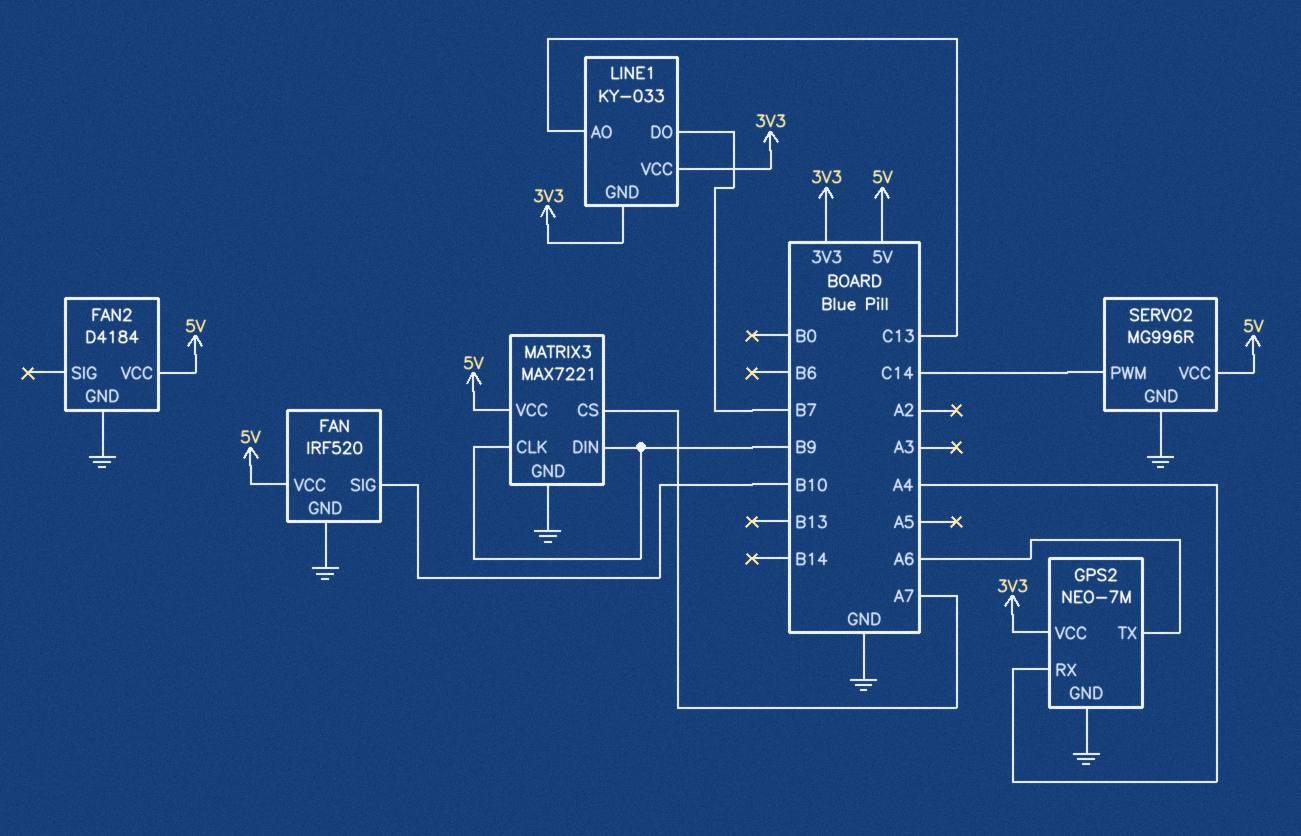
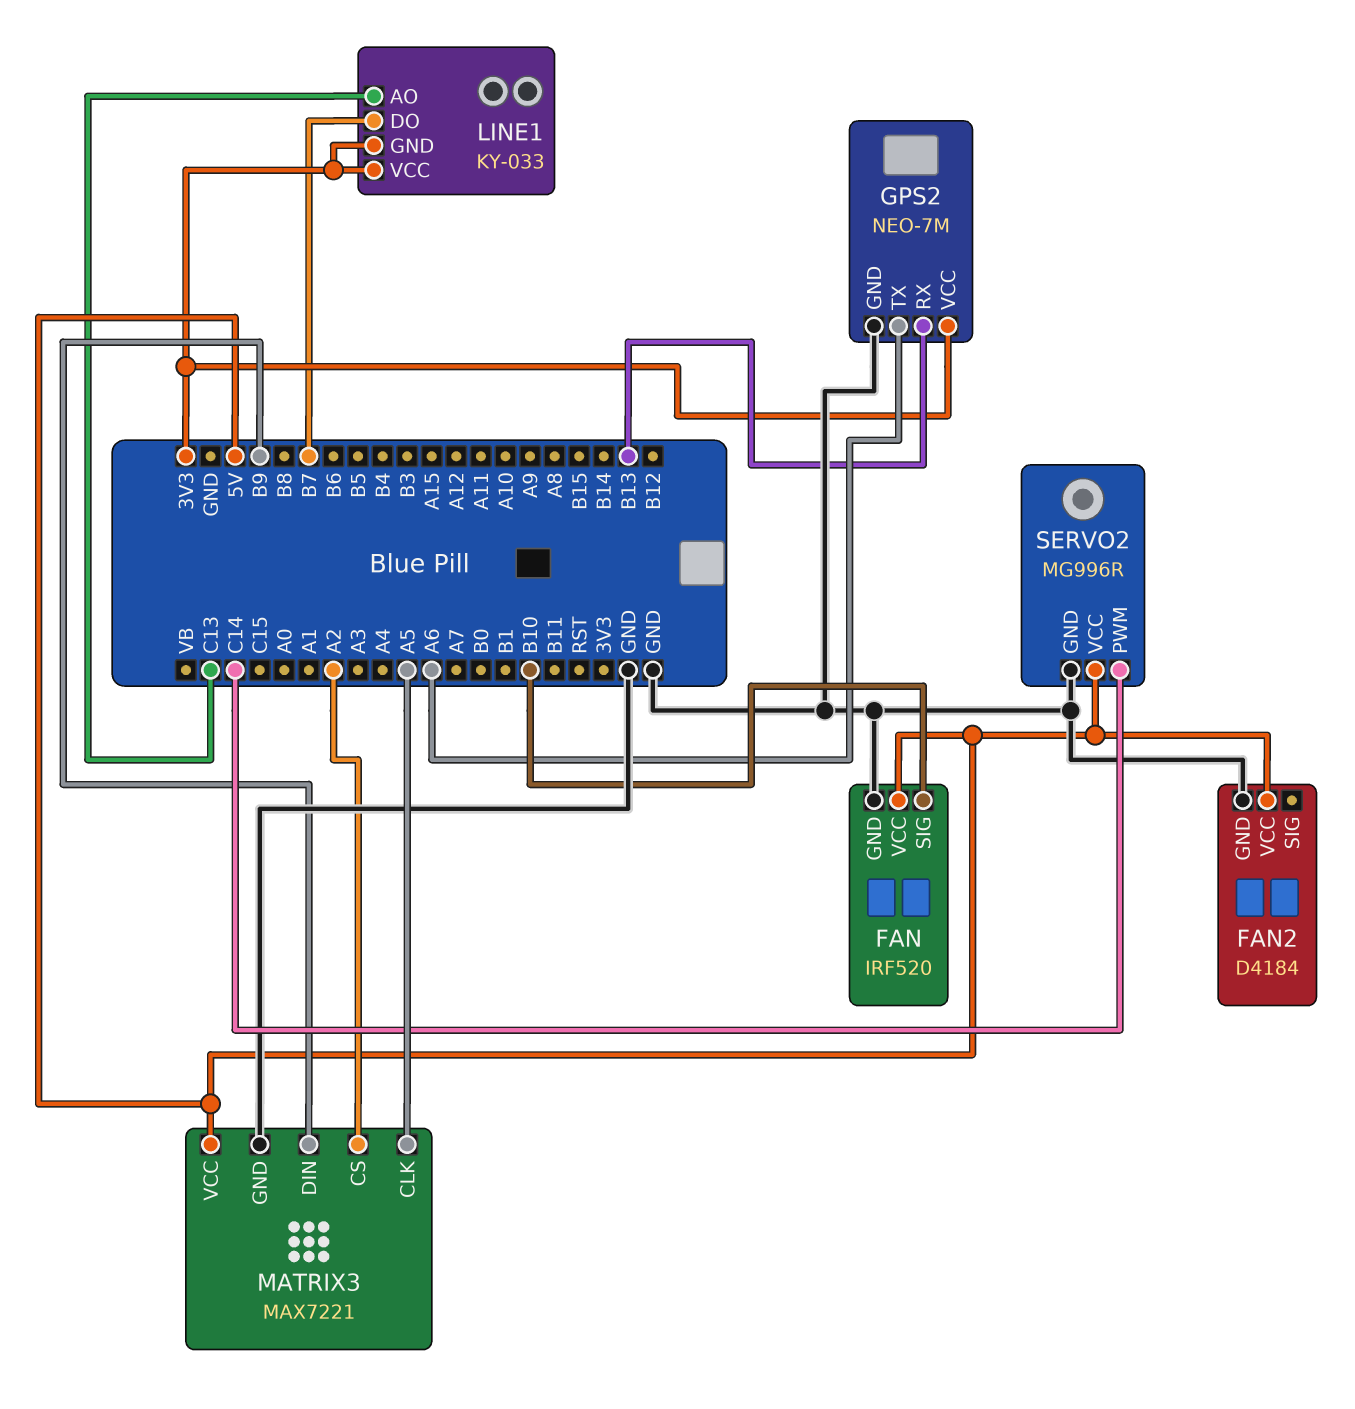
GPS2 pin RX: A4 -> B13
MATRIX3 pin CLK: B9 -> A5
MATRIX3 pin CS: A7 -> A2

